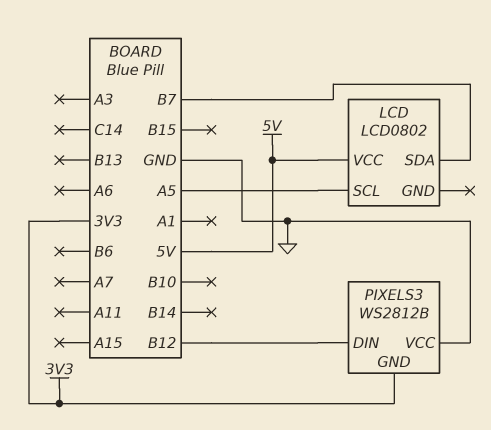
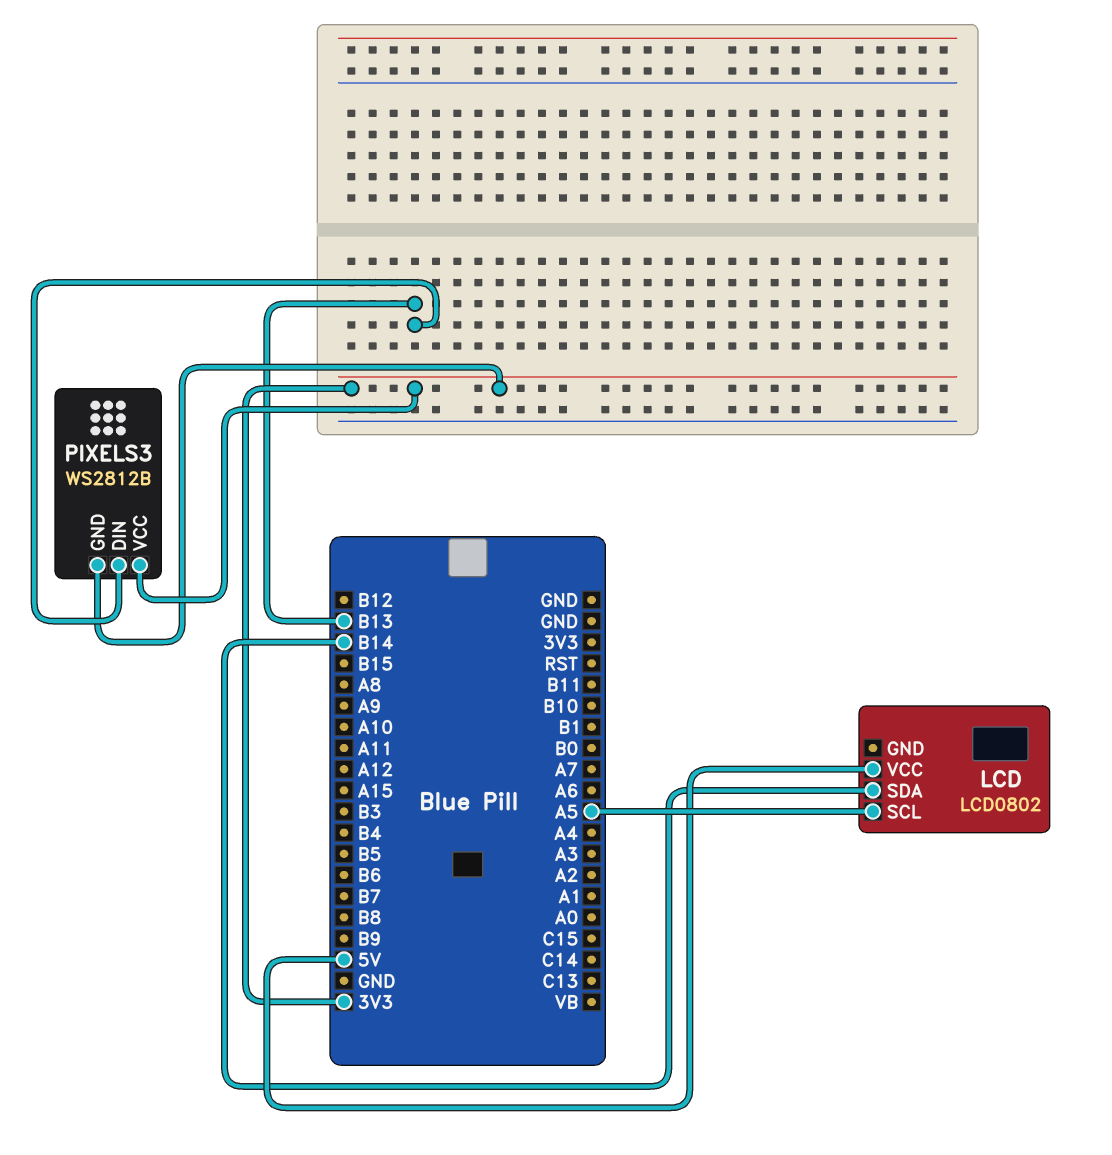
LCD pin SDA: B7 -> B14
PIXELS3 pin DIN: B12 -> B13
PIXELS3 pin VCC: GND -> 3V3

